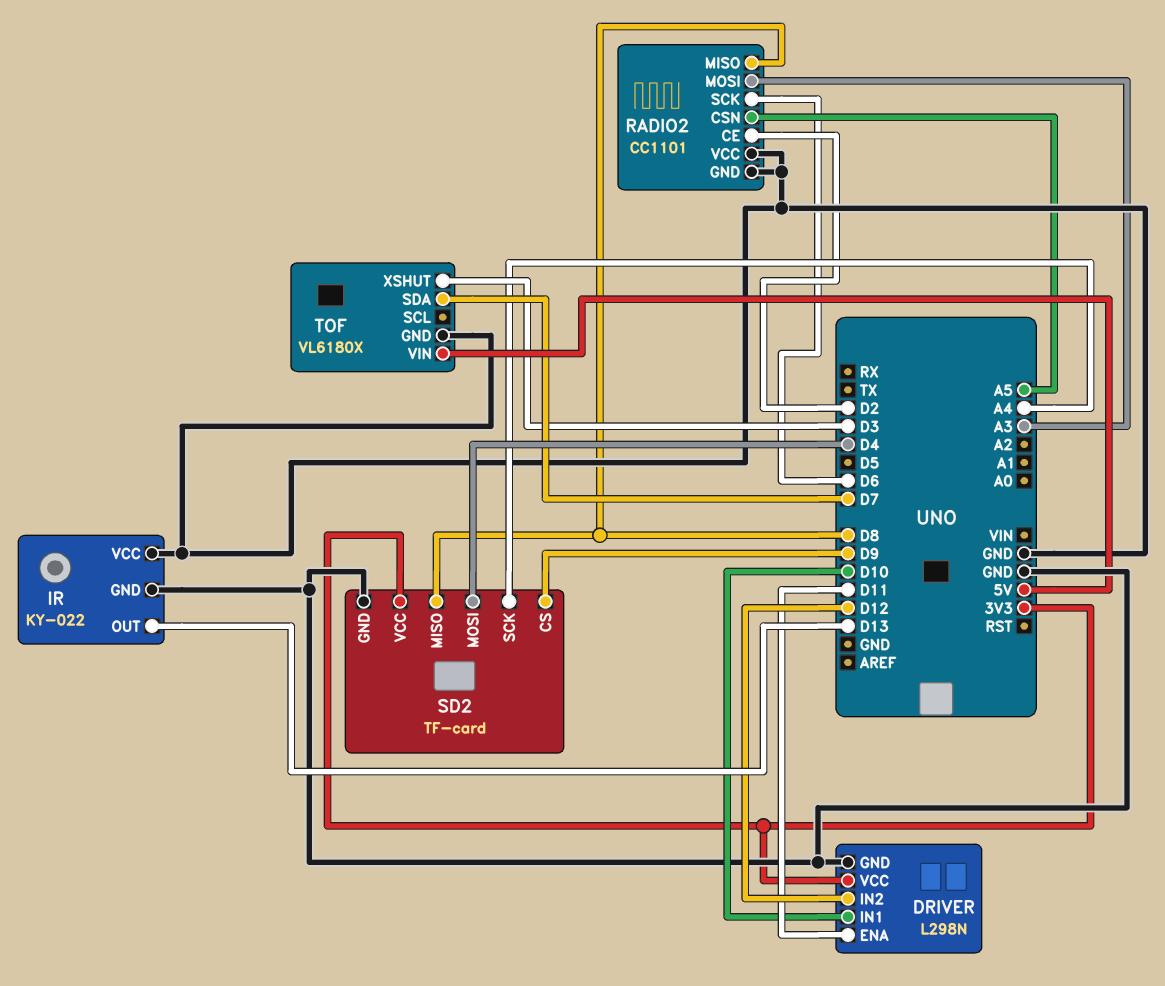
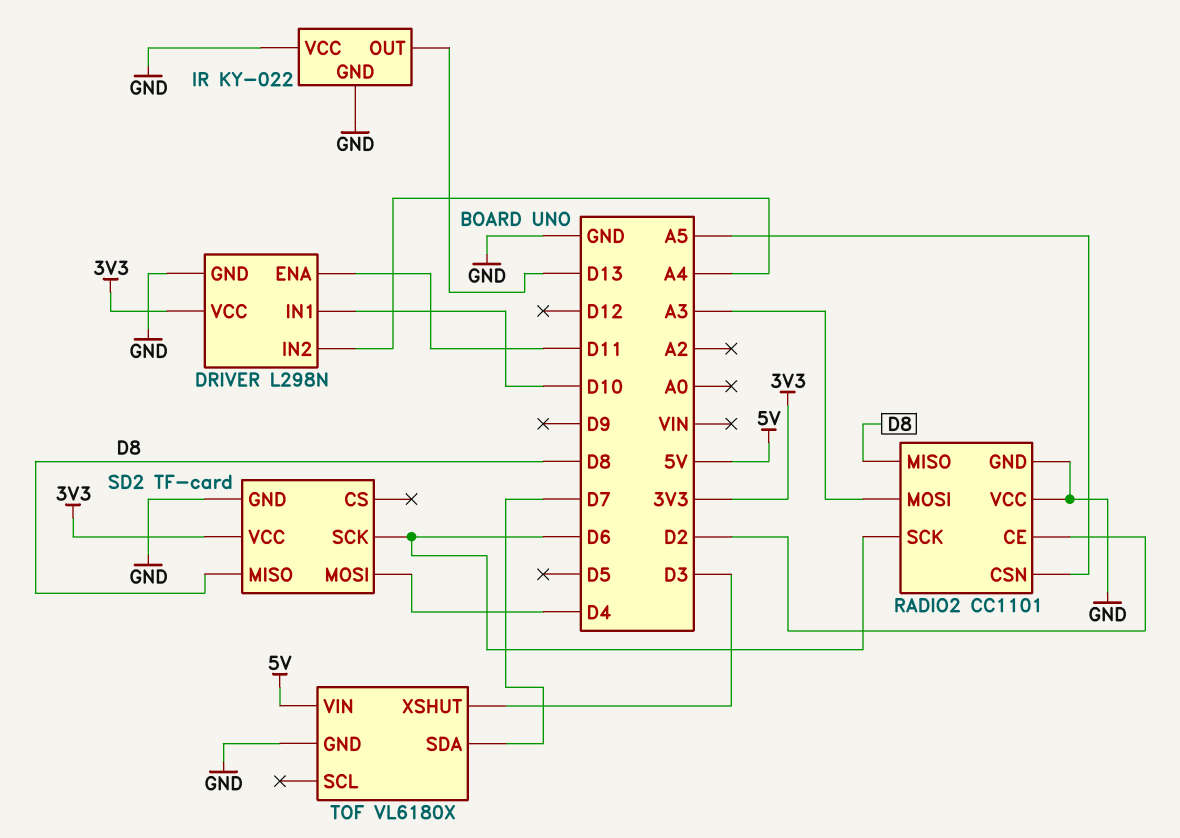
DRIVER pin IN2: D12 -> A4
SD2 pin CS: D9 -> none
SD2 pin SCK: A4 -> D6

